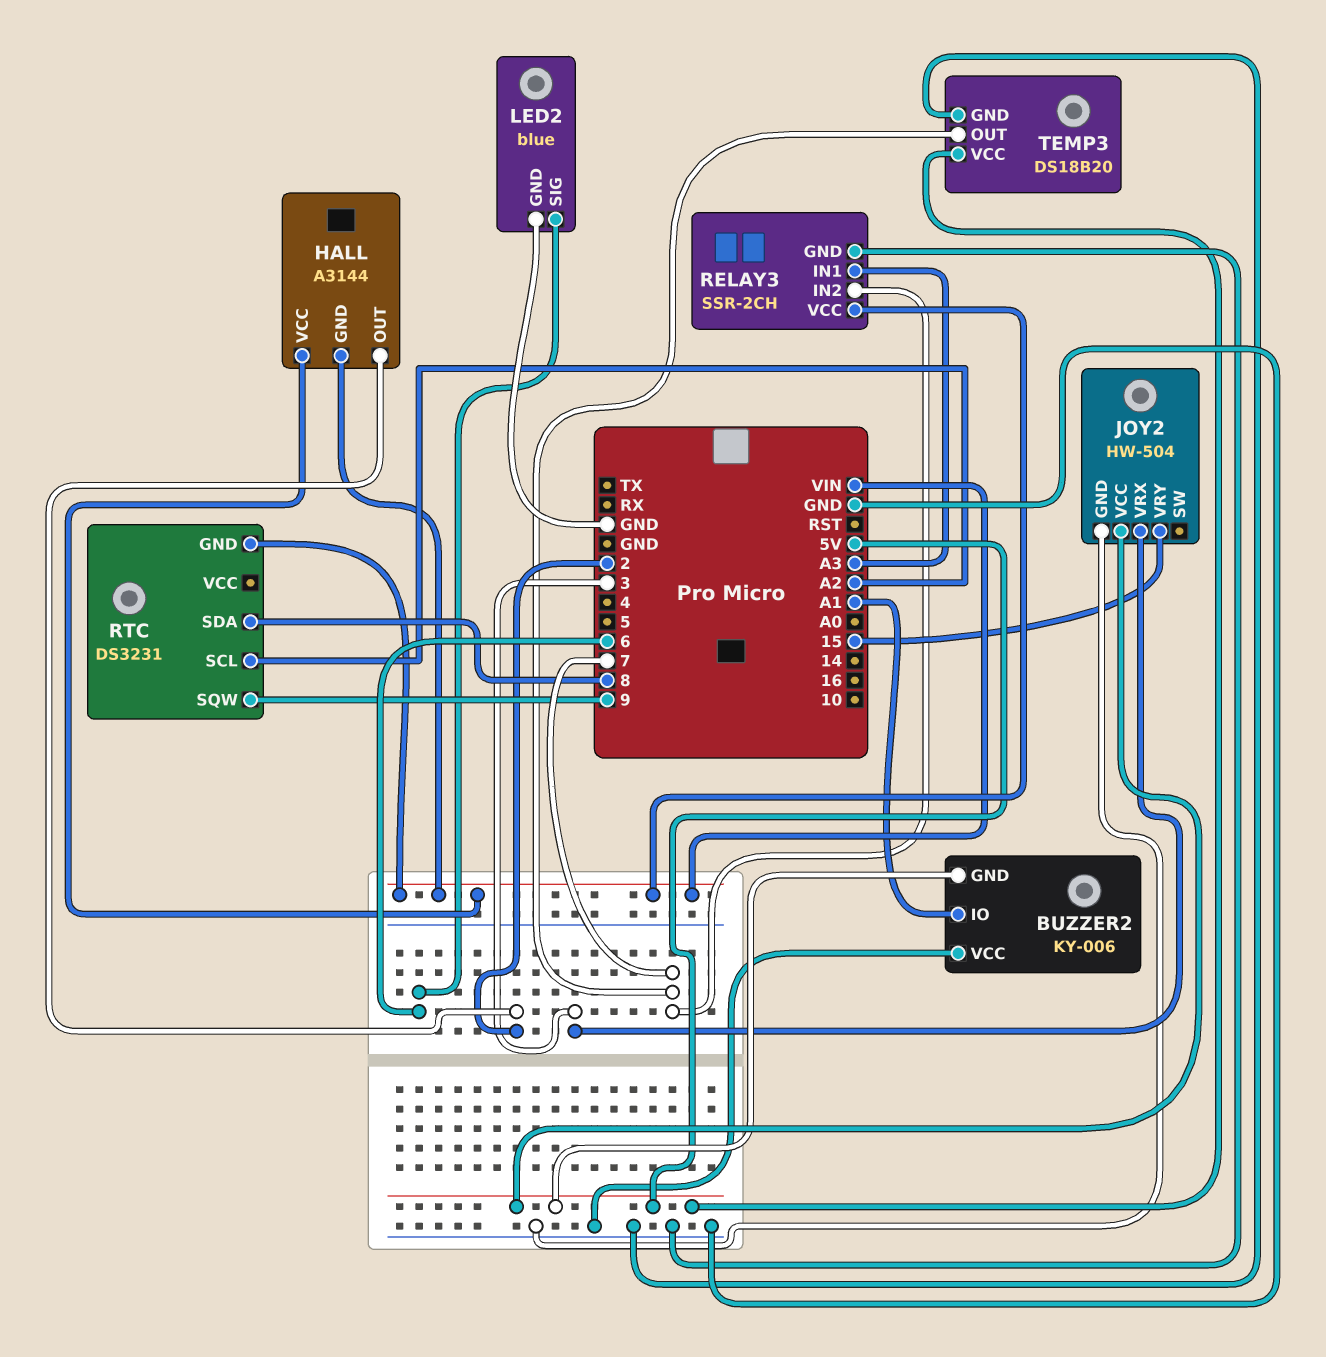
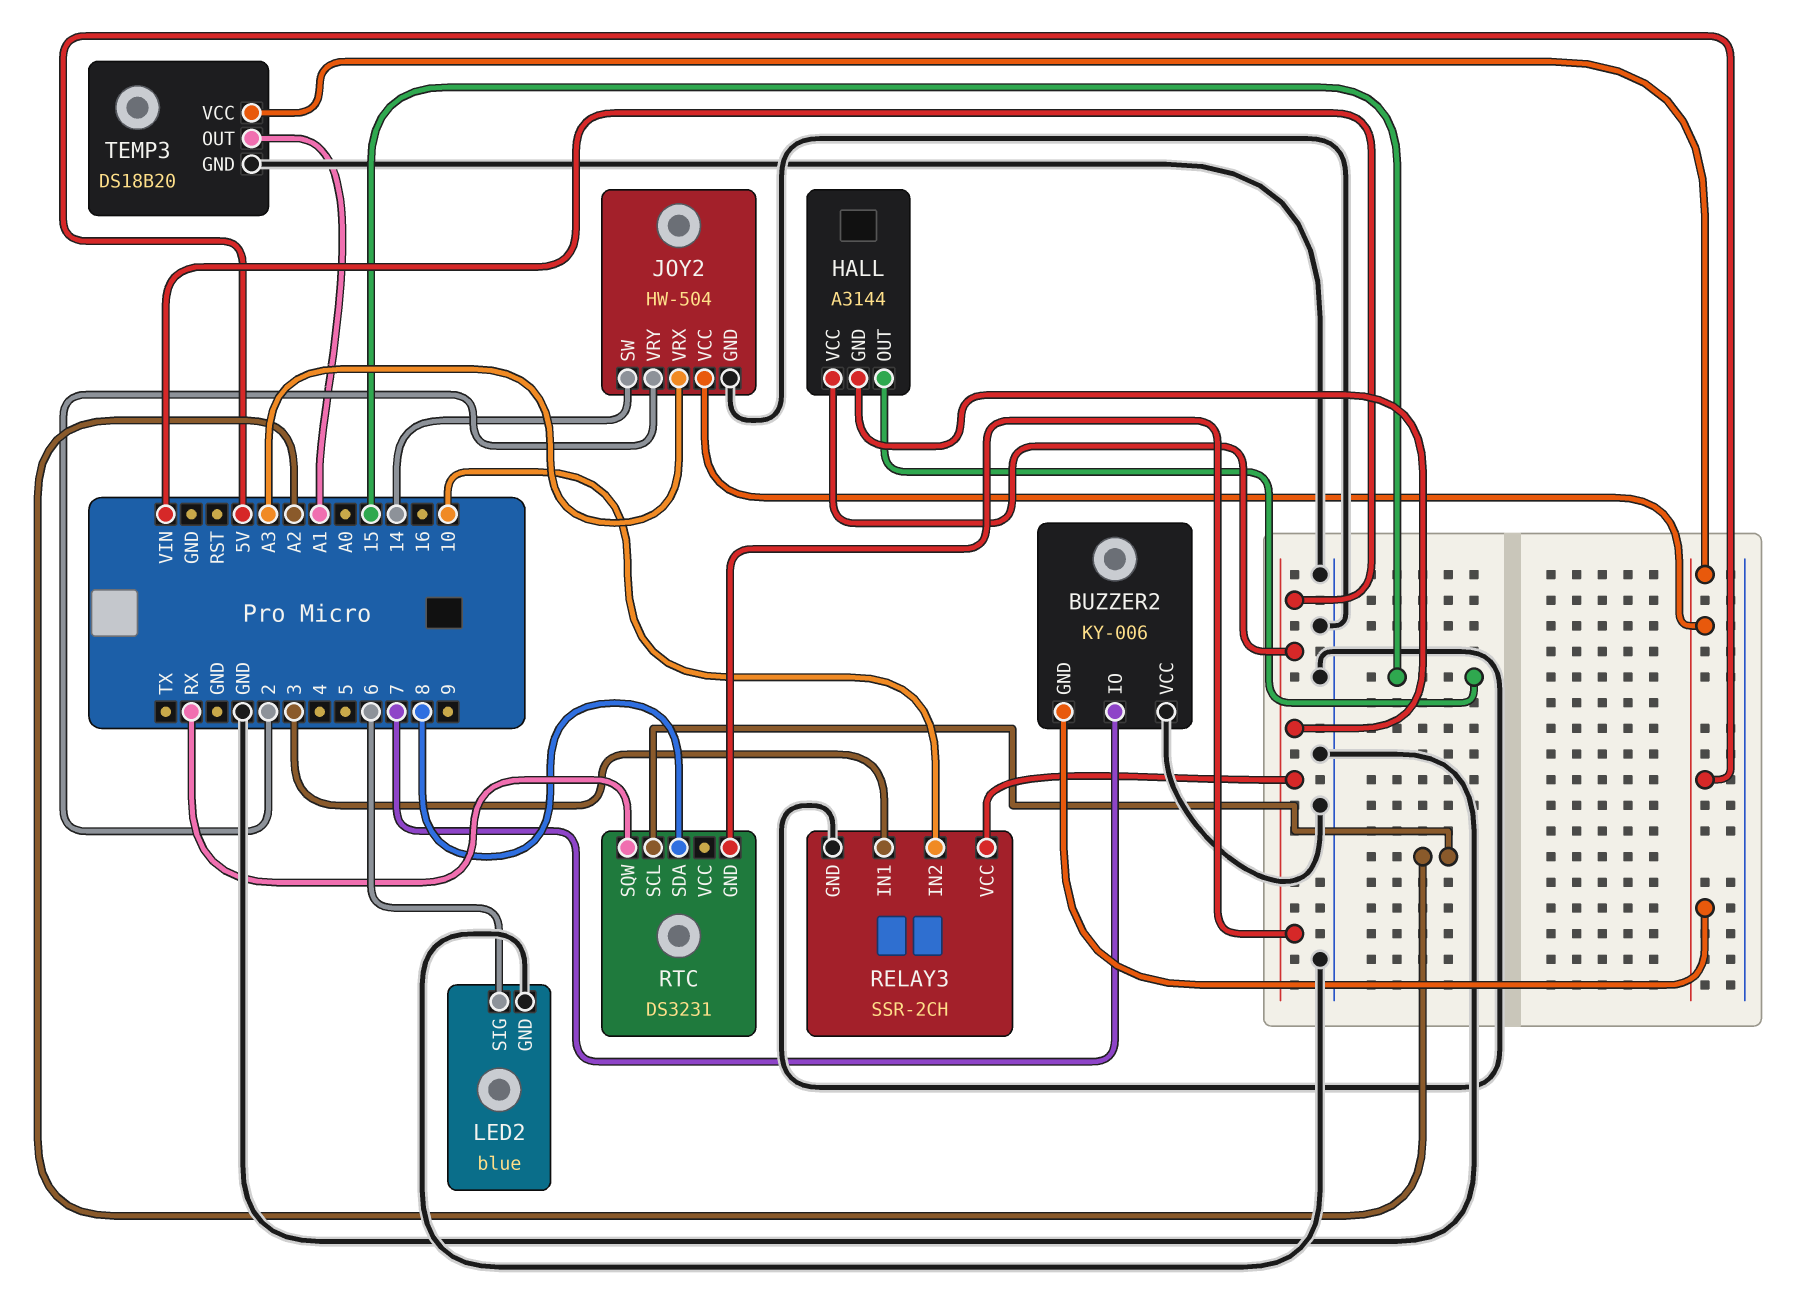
BUZZER2 pin IO: A1 -> 7
HALL pin OUT: 2 -> 15
JOY2 pin SW: none -> 14
JOY2 pin VRX: 3 -> A3
JOY2 pin VRY: 15 -> 2
RELAY3 pin IN1: A3 -> 3
RELAY3 pin IN2: 7 -> 10
RTC pin SQW: 9 -> RX
TEMP3 pin OUT: 7 -> A1

